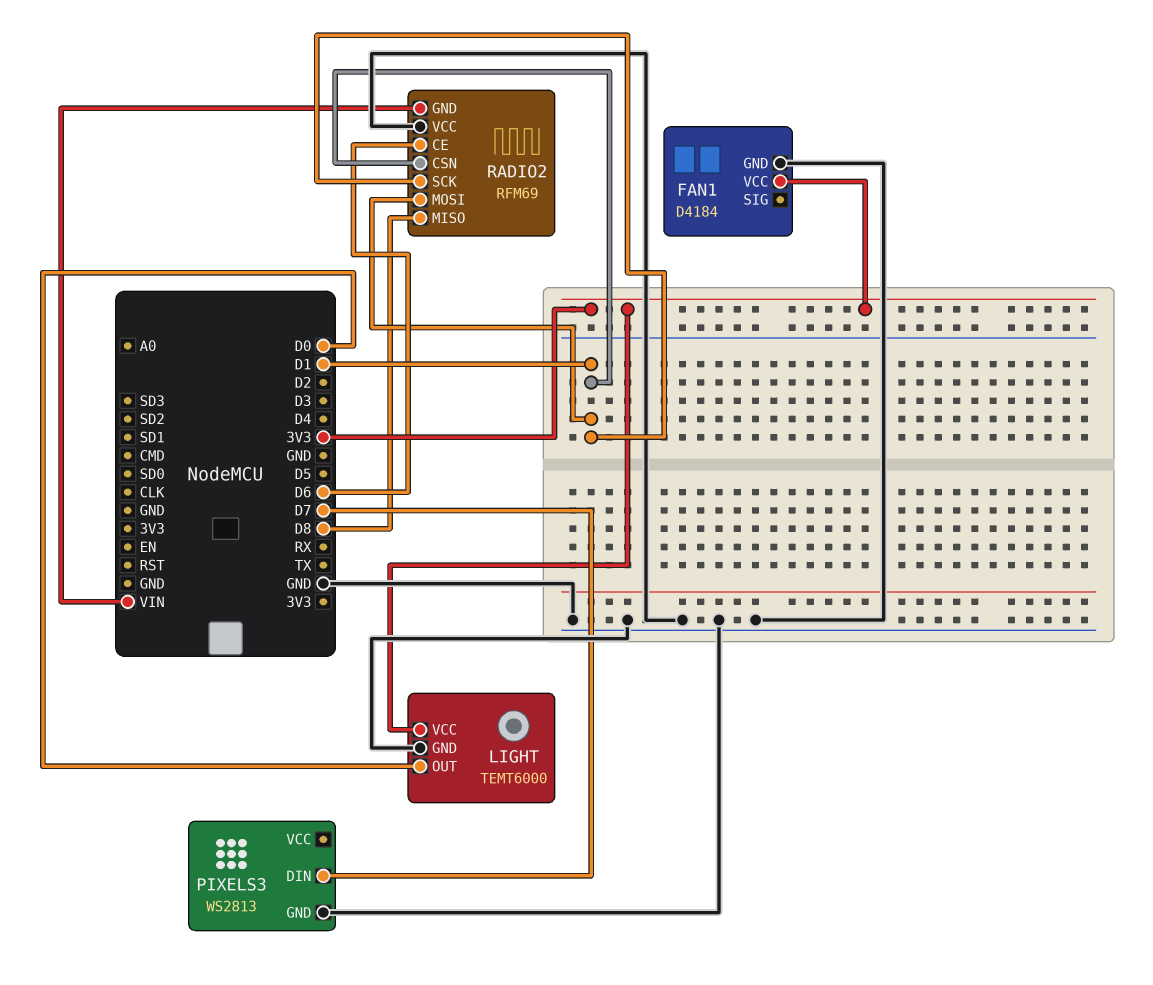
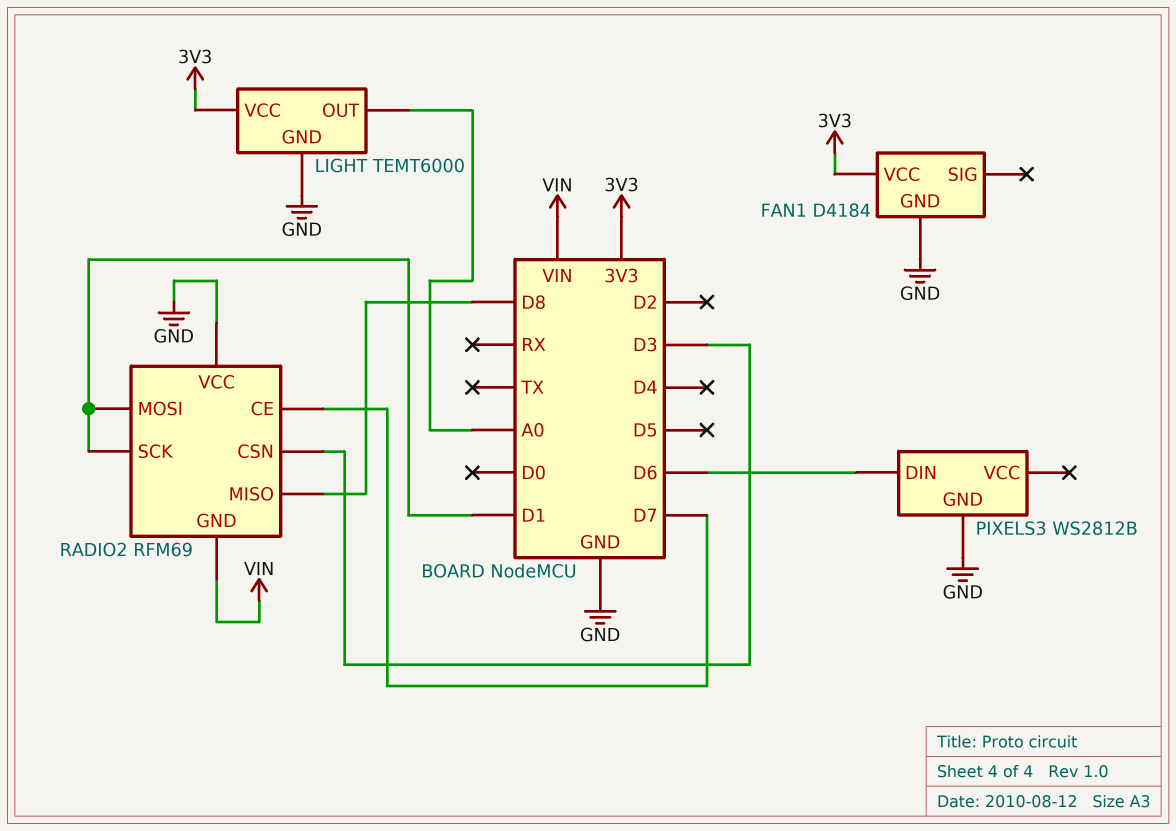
LIGHT pin OUT: D0 -> A0
PIXELS3: WS2813 -> WS2812B
PIXELS3 pin DIN: D7 -> D6
RADIO2 pin CE: D6 -> D7
RADIO2 pin CSN: D1 -> D3

